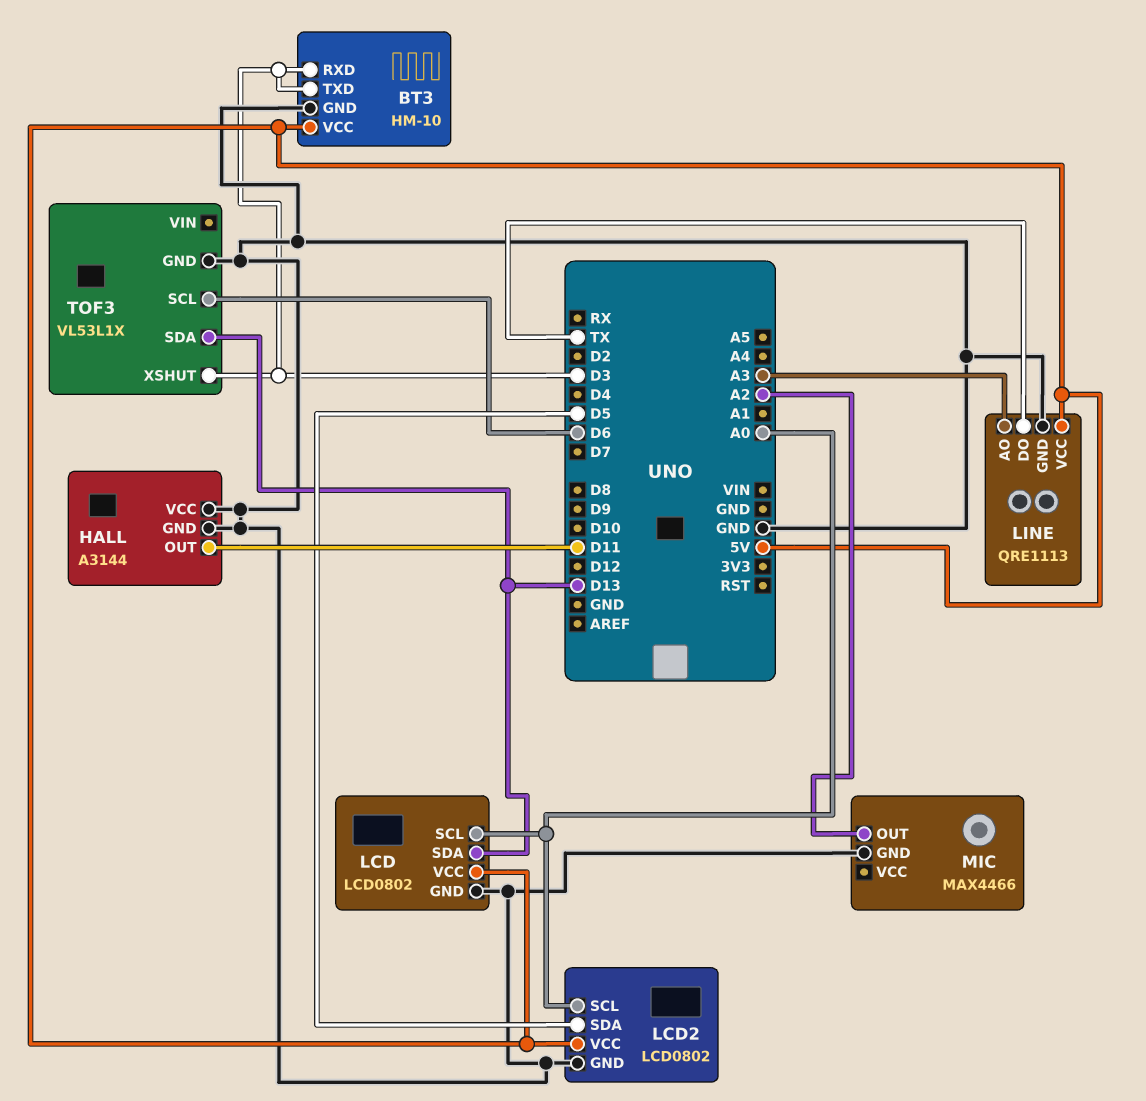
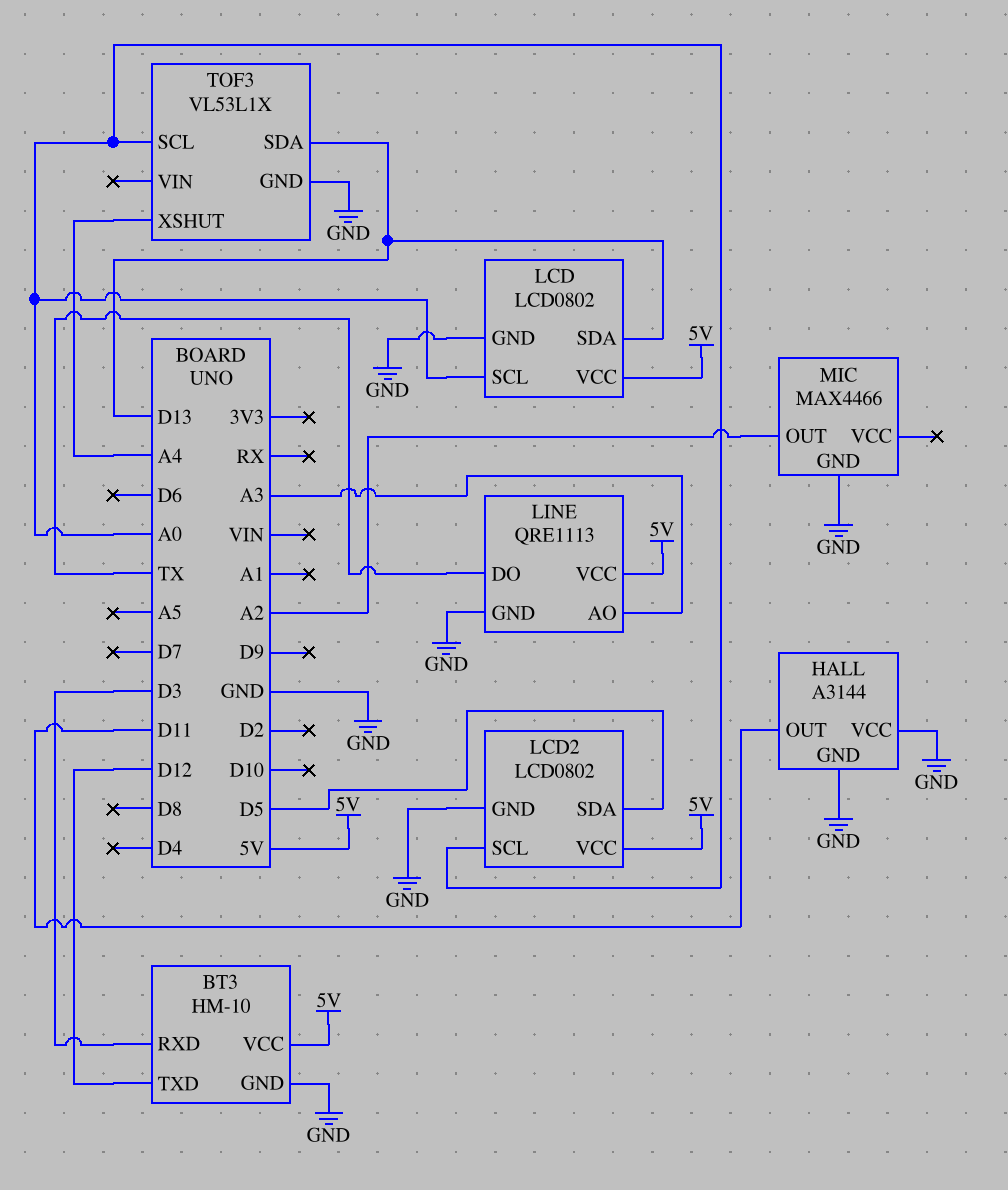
BT3 pin TXD: D3 -> D12
TOF3 pin SCL: D6 -> A0
TOF3 pin XSHUT: D3 -> A4

